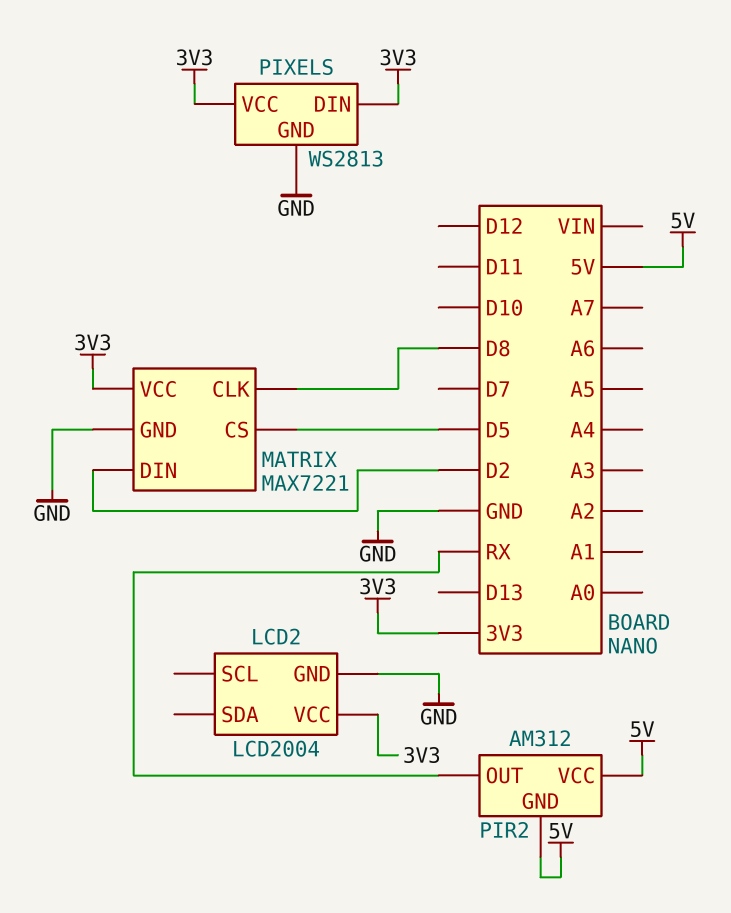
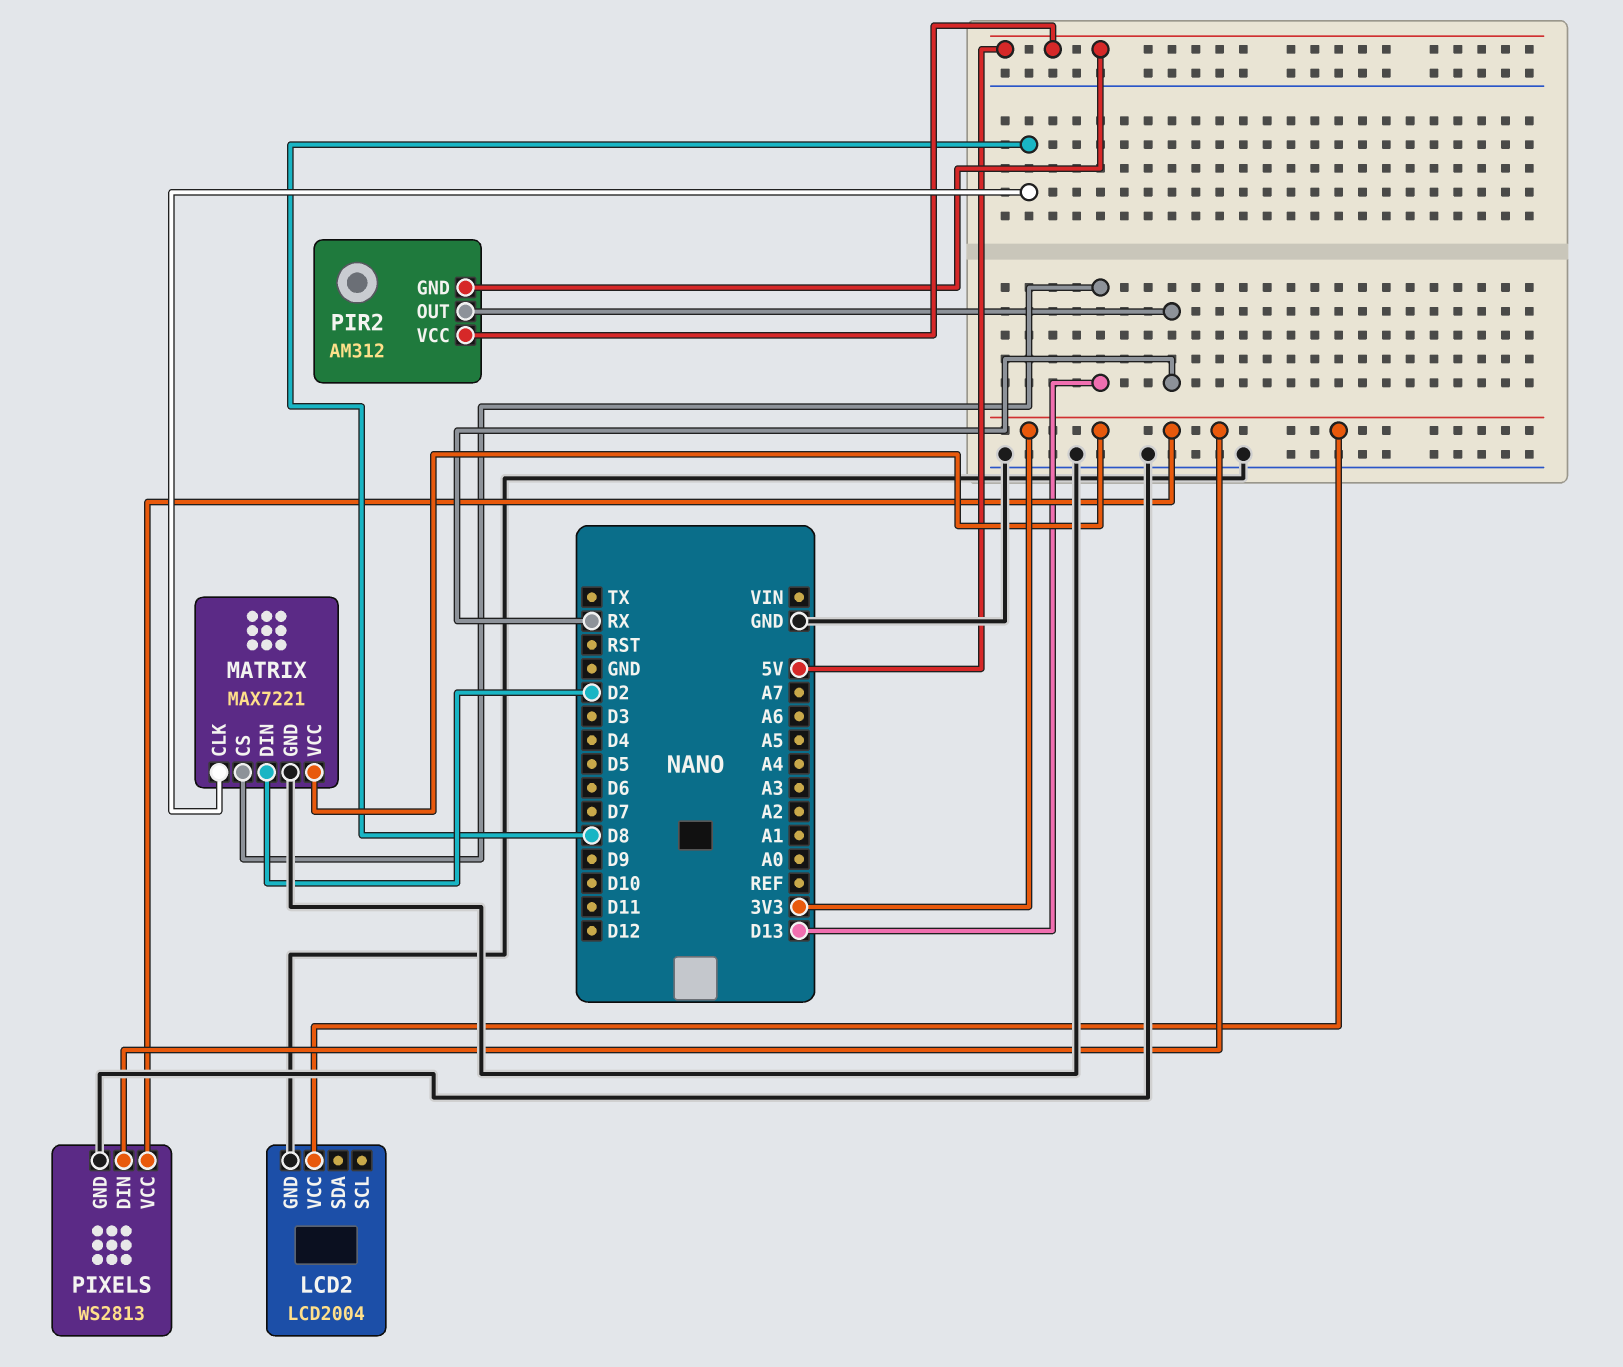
MATRIX pin CS: D5 -> D13

